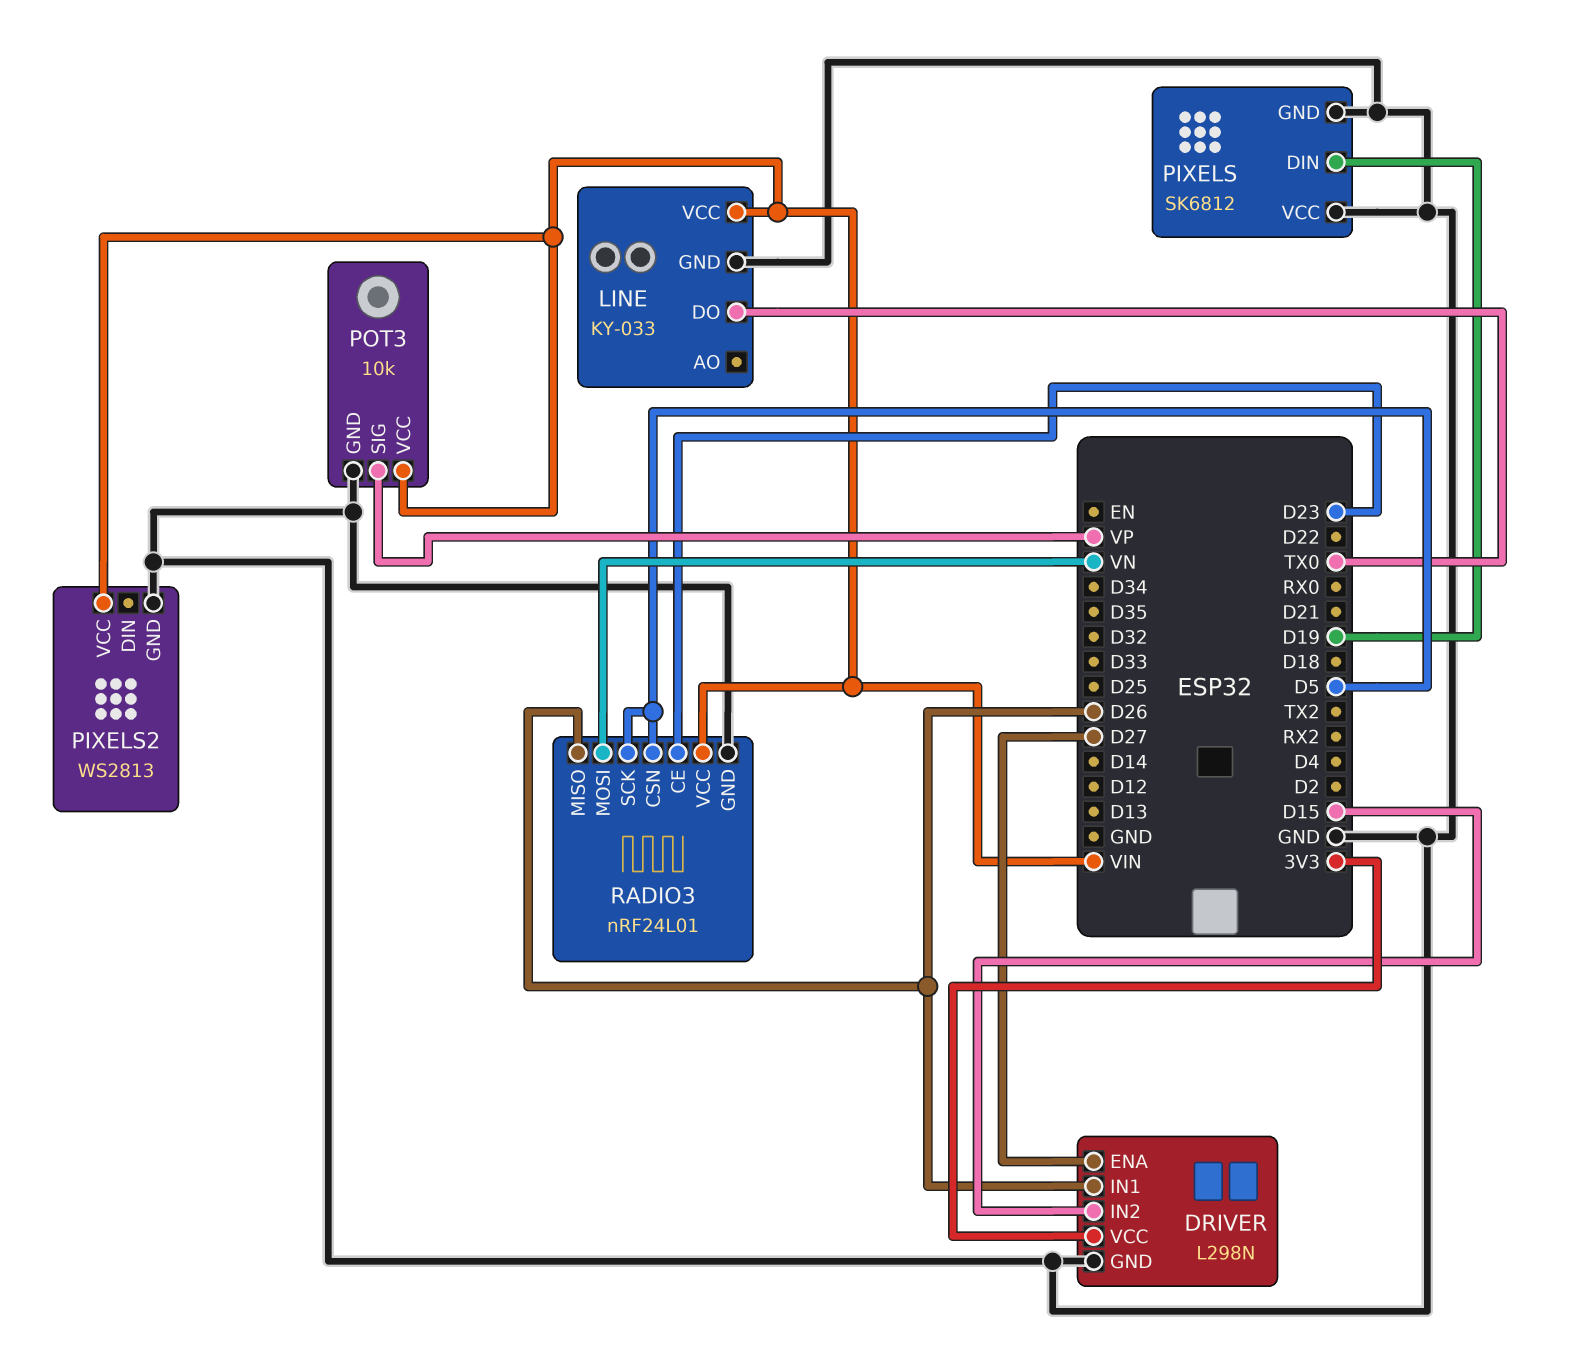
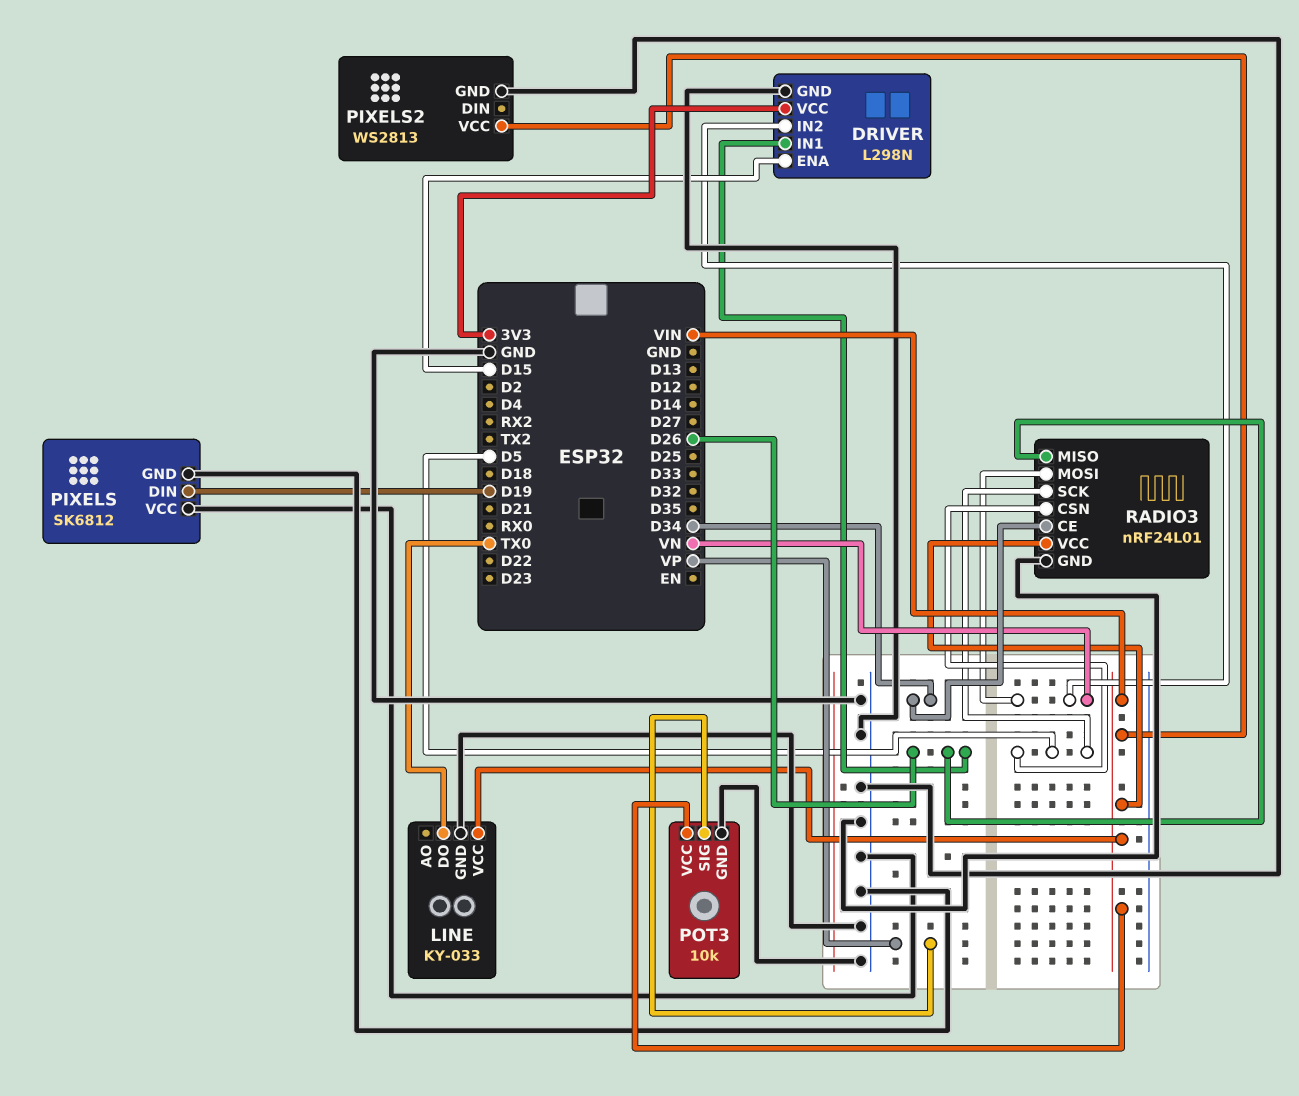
DRIVER pin ENA: D27 -> D15
DRIVER pin IN2: D15 -> VN
RADIO3 pin CE: D23 -> D34

